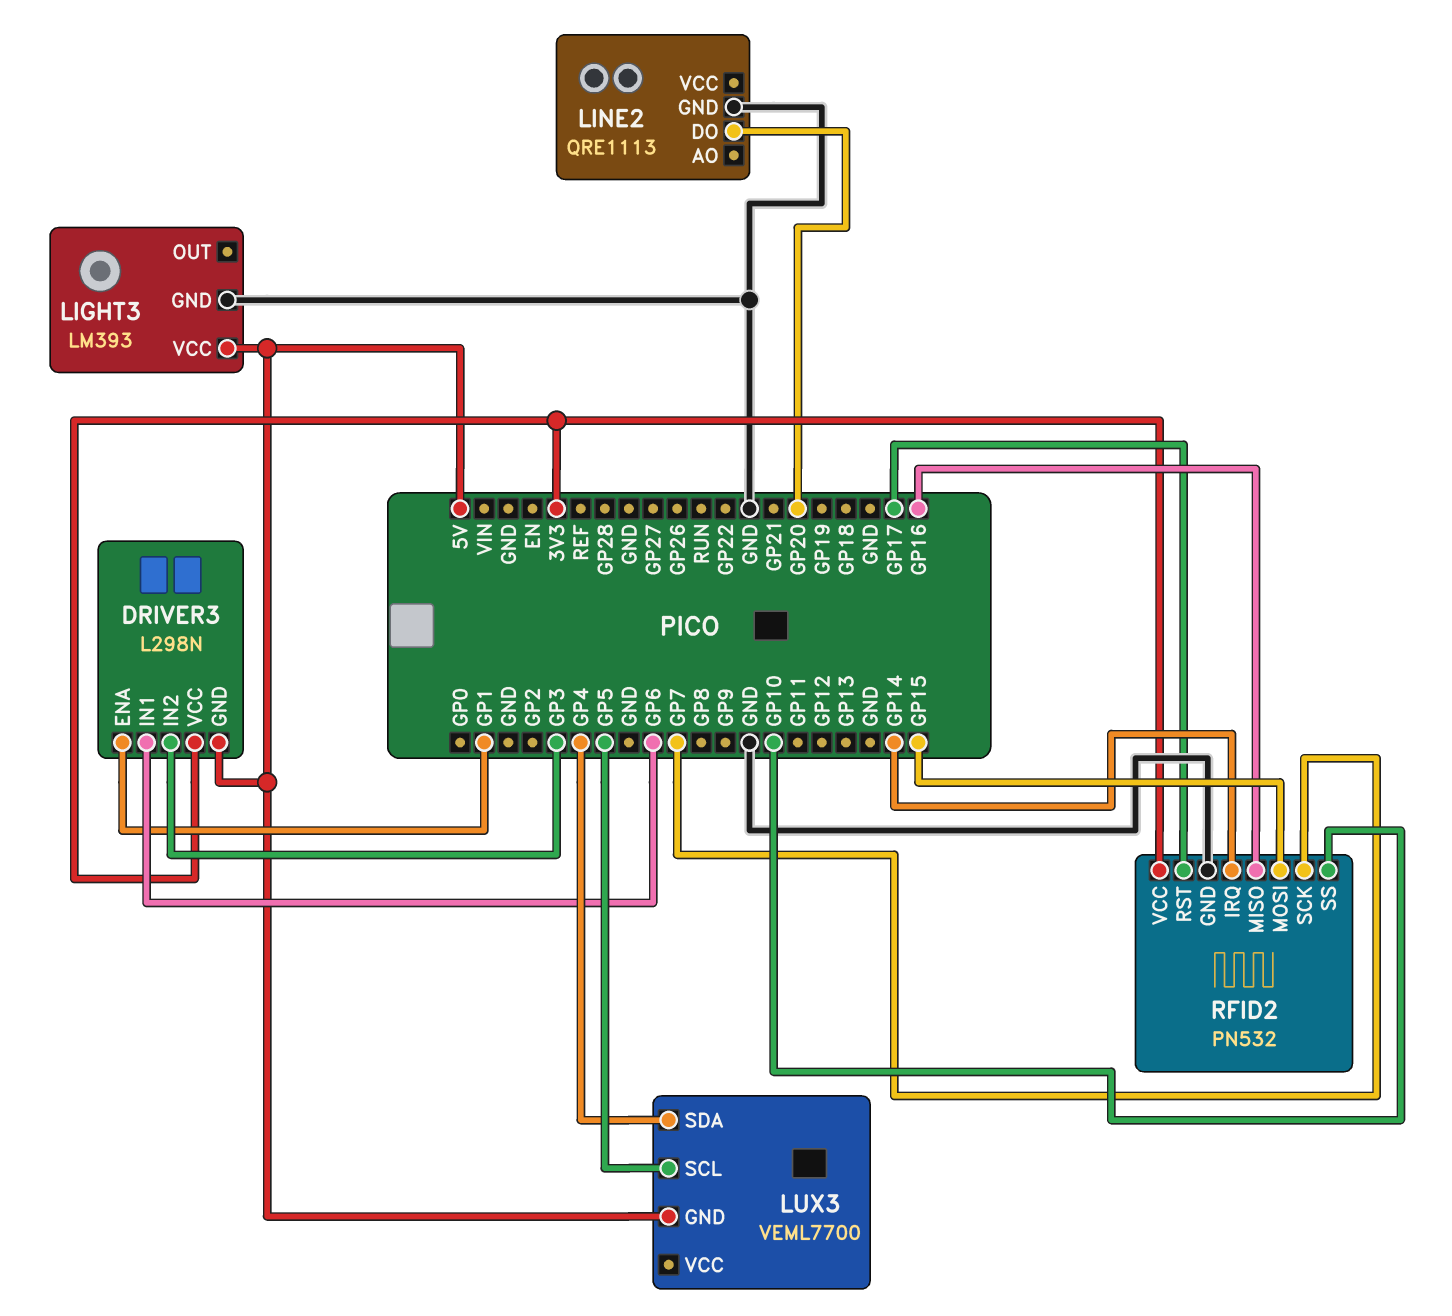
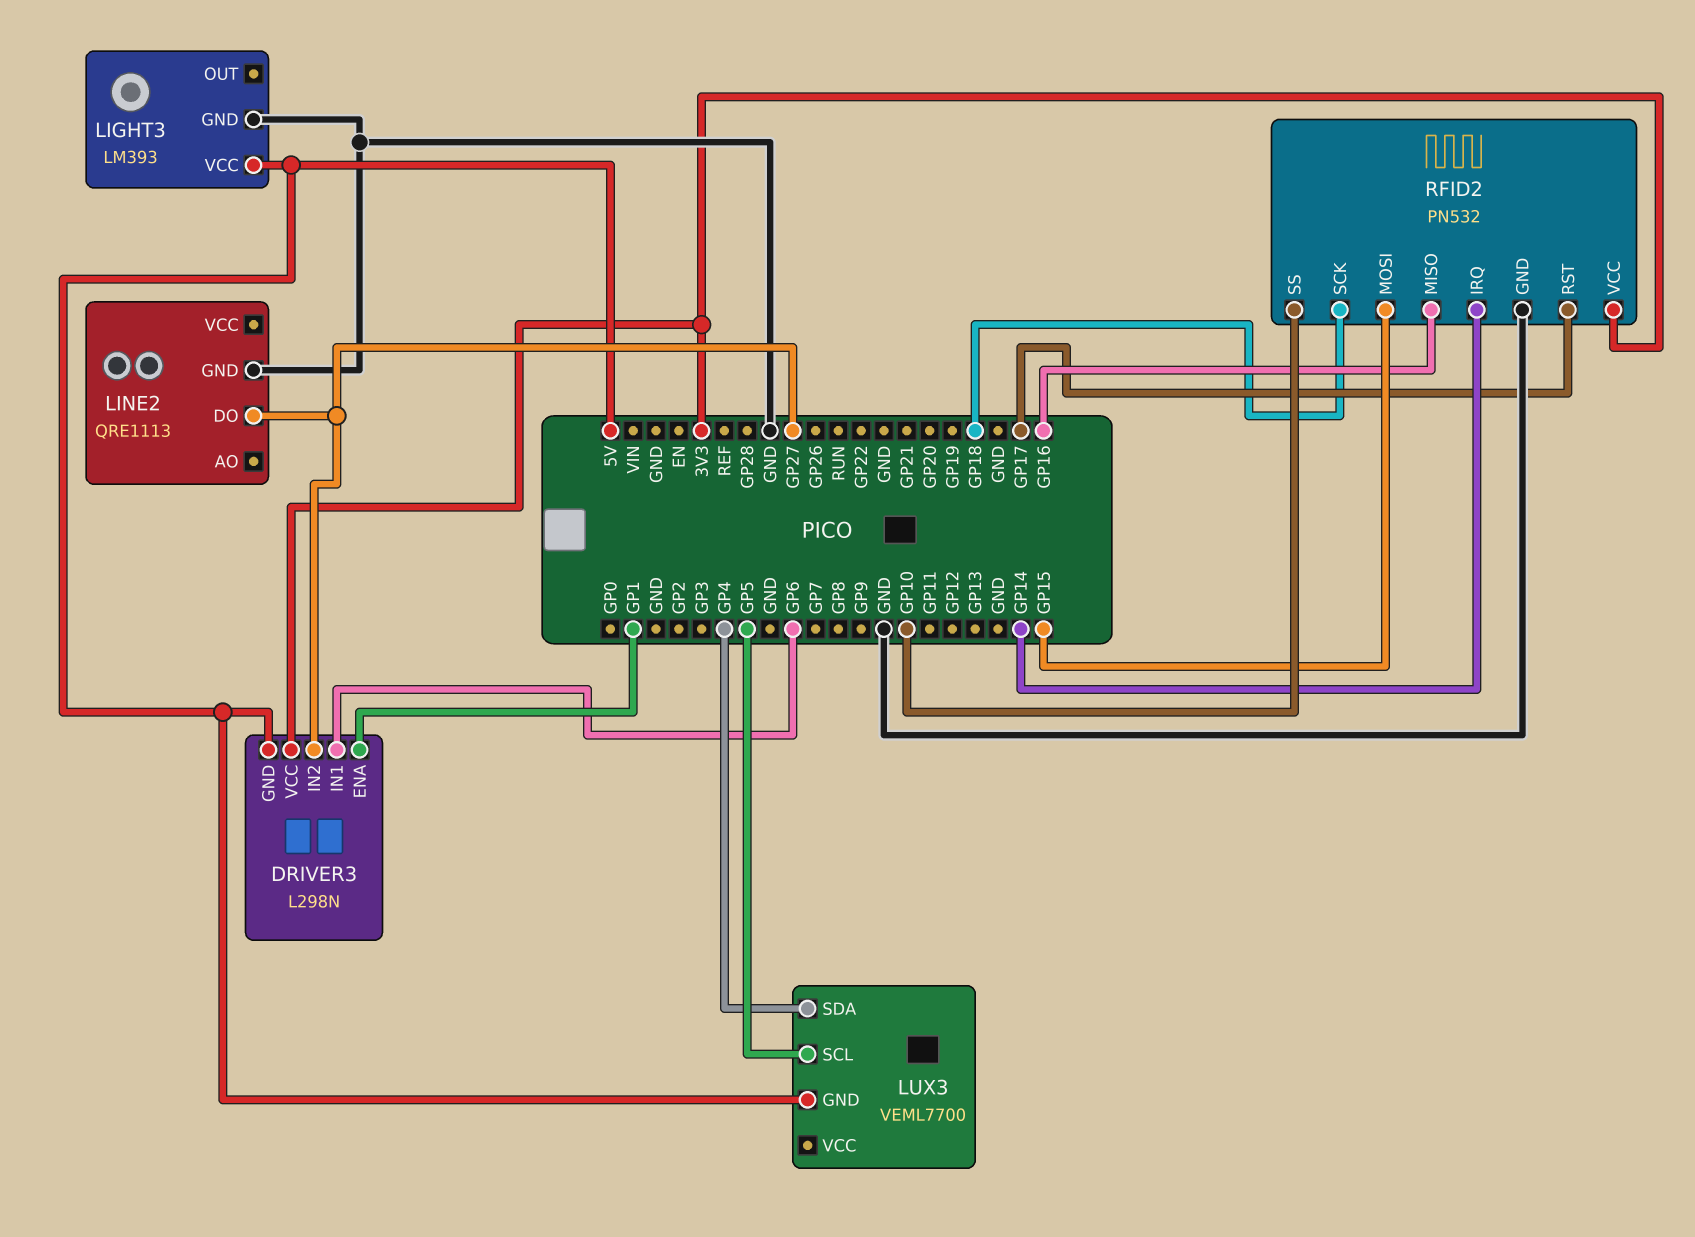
DRIVER3 pin IN2: GP3 -> GP27
LINE2 pin DO: GP20 -> GP27
RFID2 pin SCK: GP7 -> GP18

